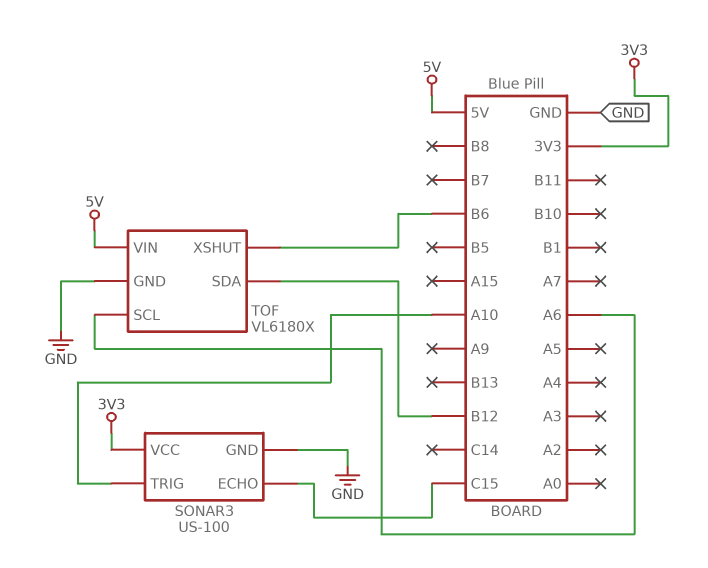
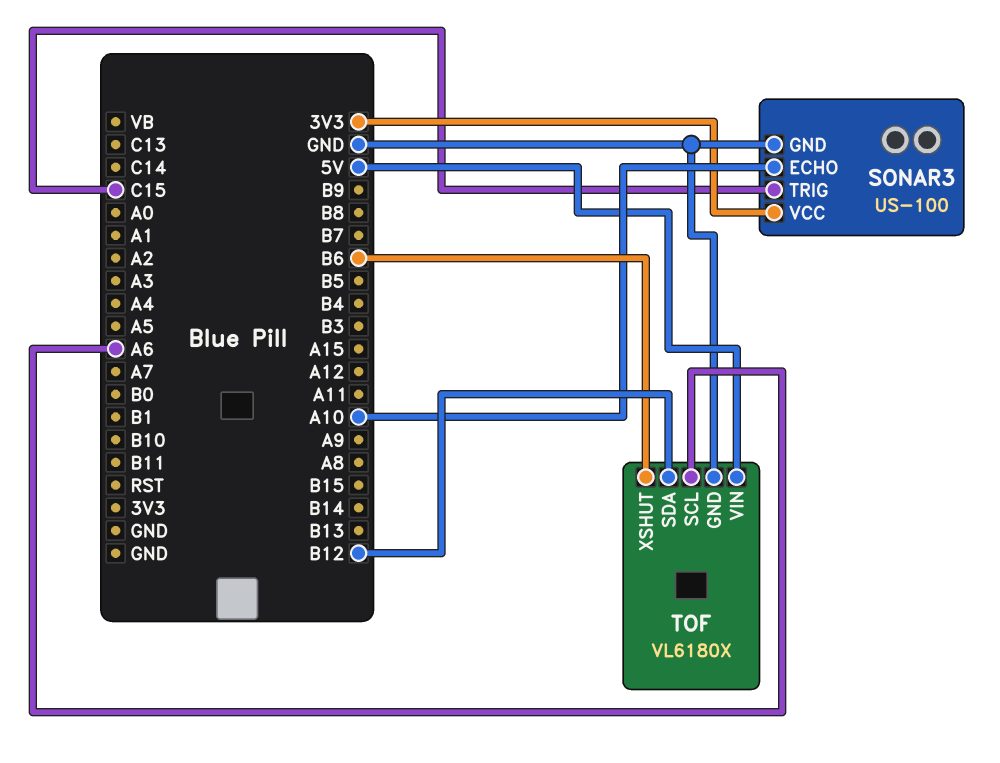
SONAR3 pin ECHO: C15 -> A10
SONAR3 pin TRIG: A10 -> C15

